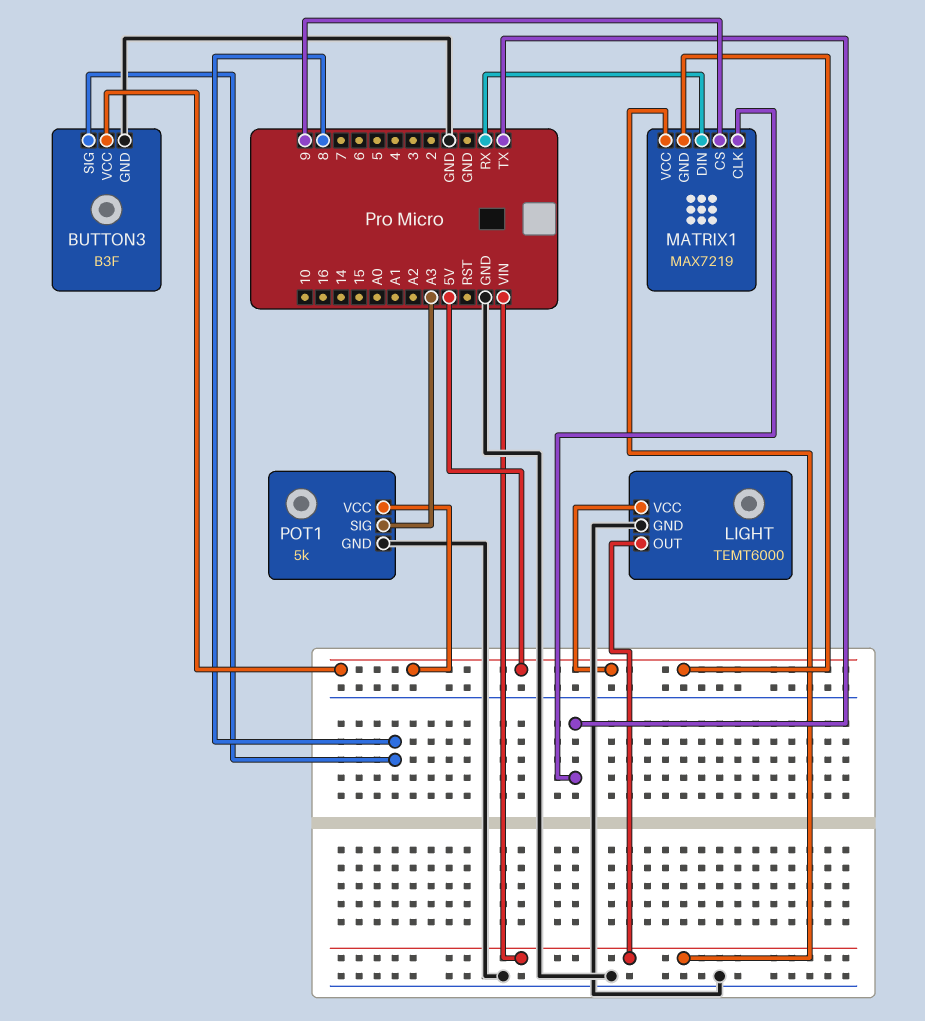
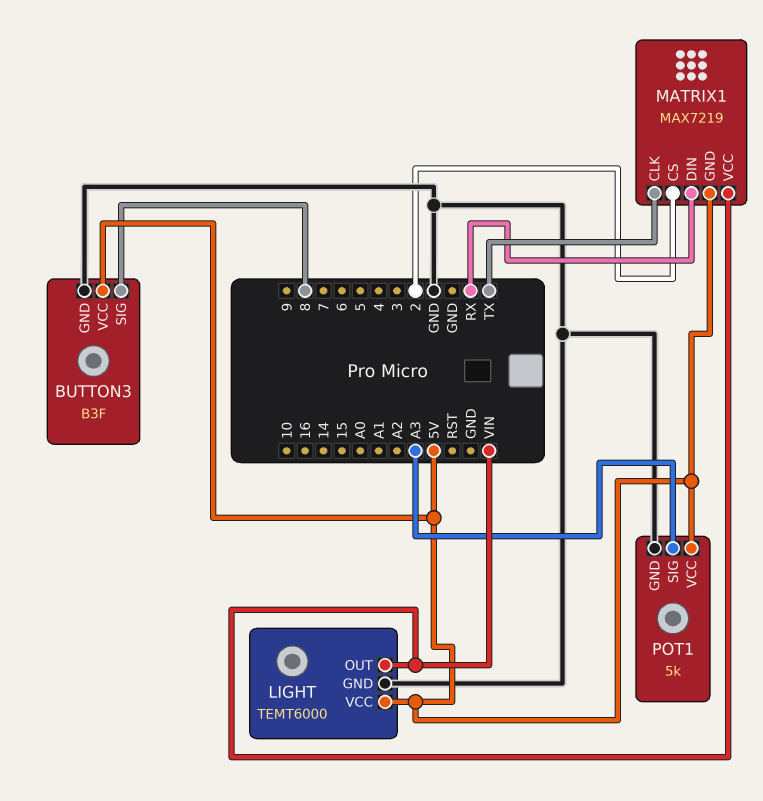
MATRIX1 pin CS: 9 -> 2

